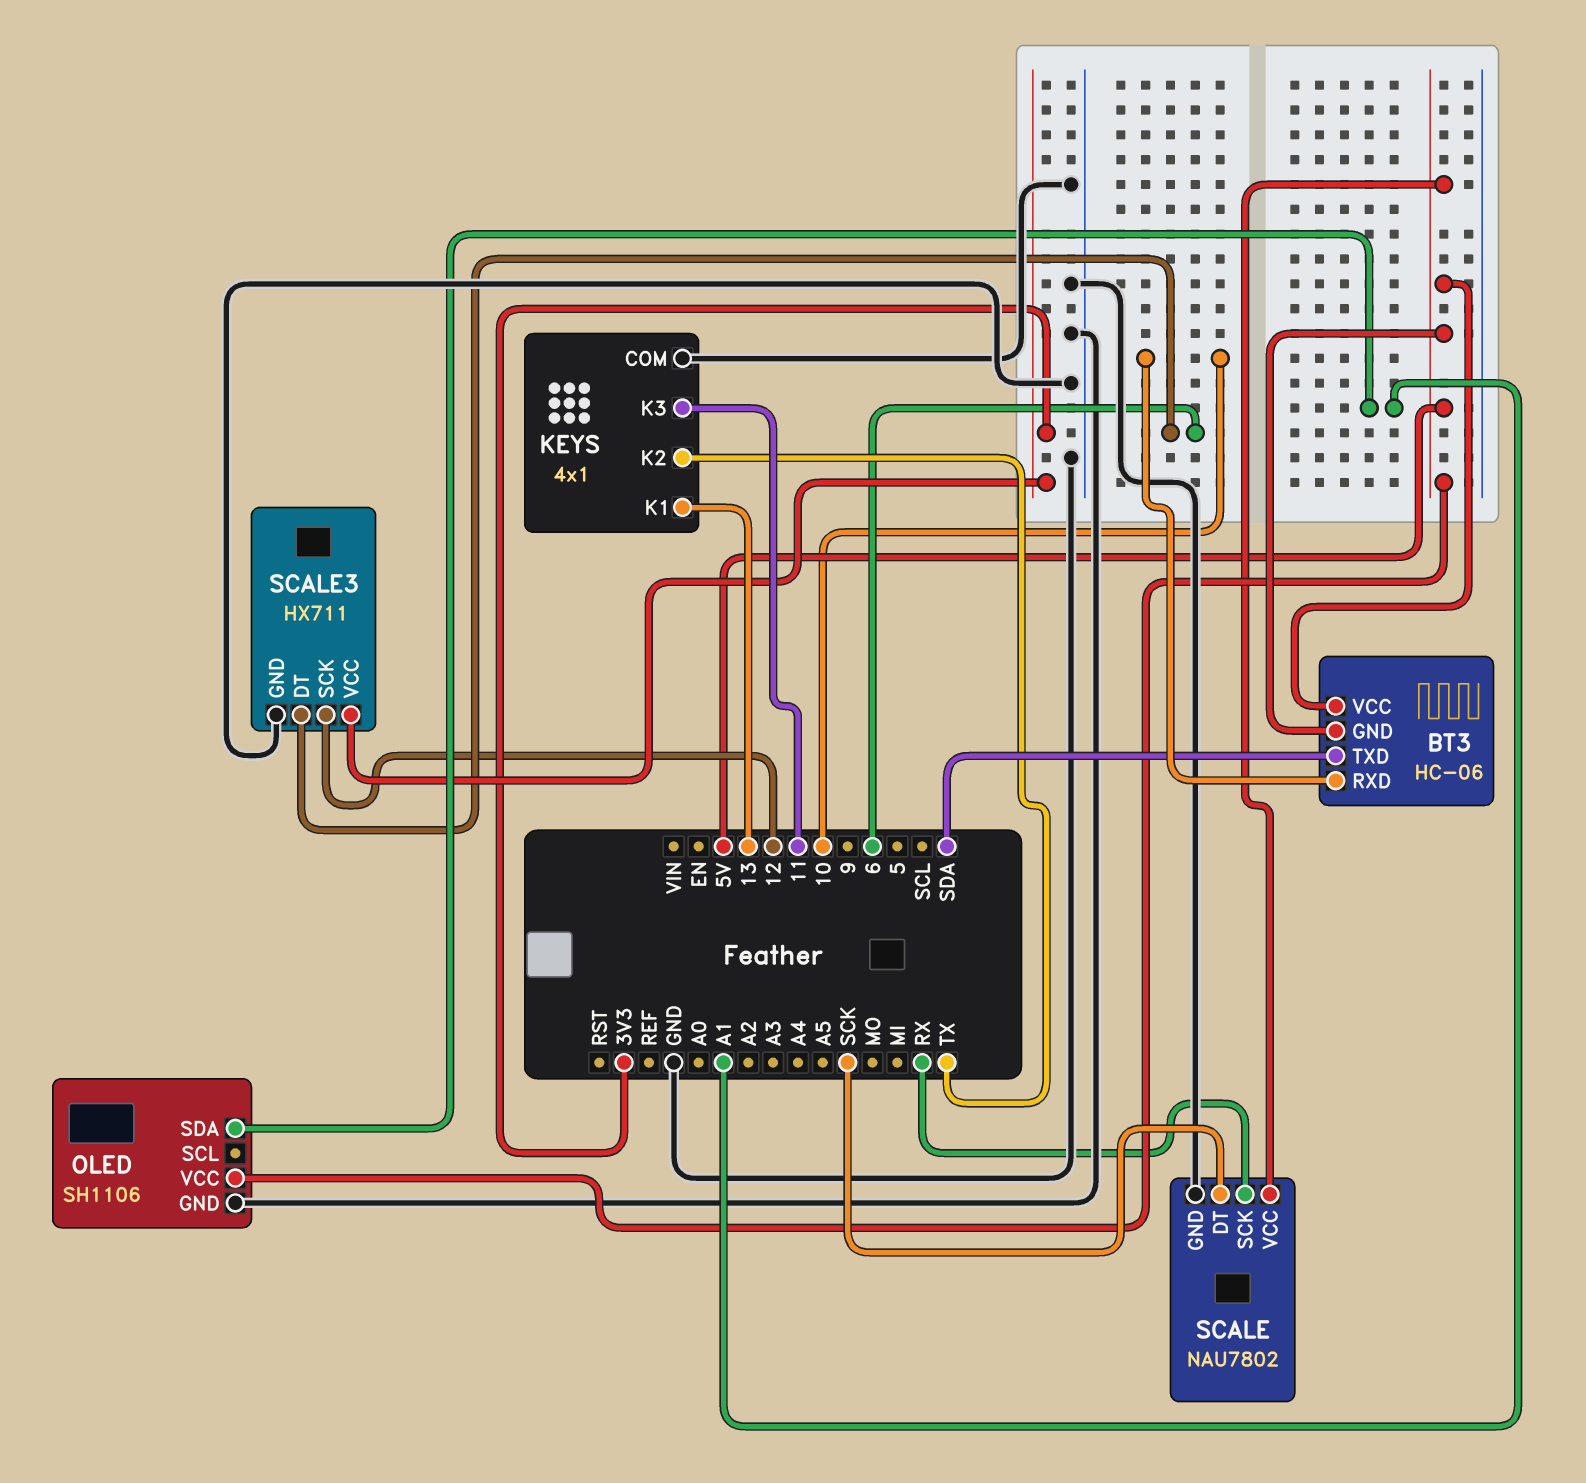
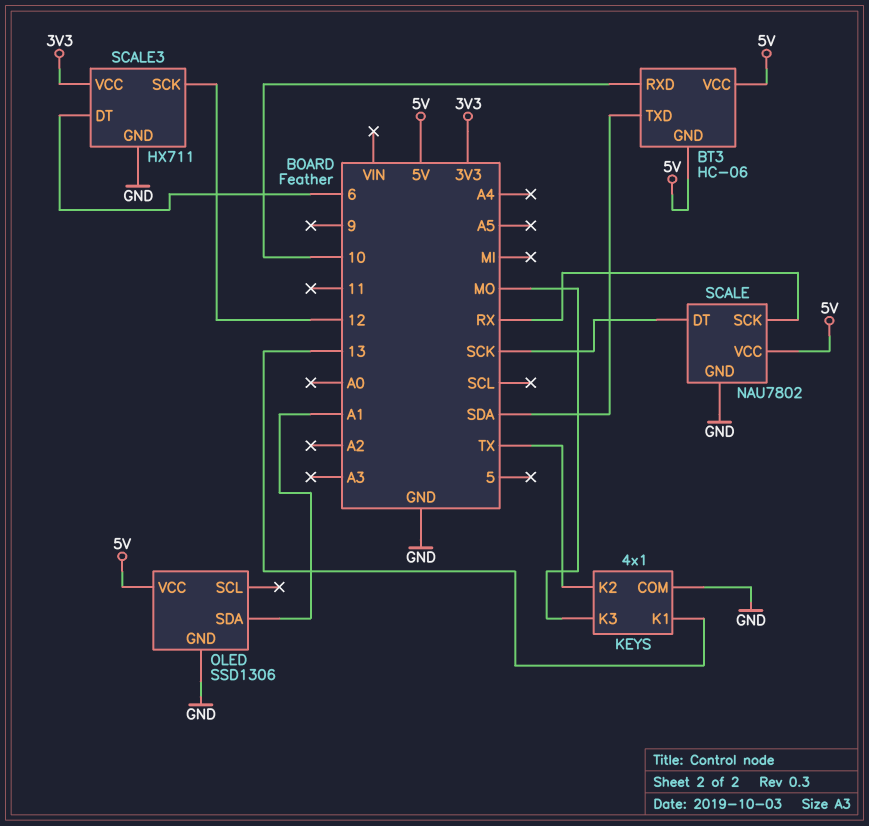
KEYS pin K3: 11 -> MO
OLED: SH1106 -> SSD1306

